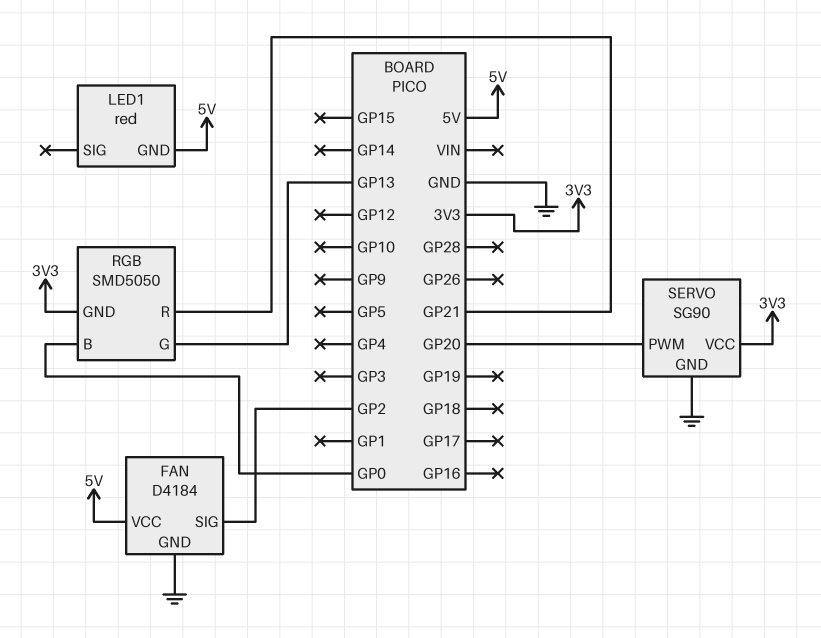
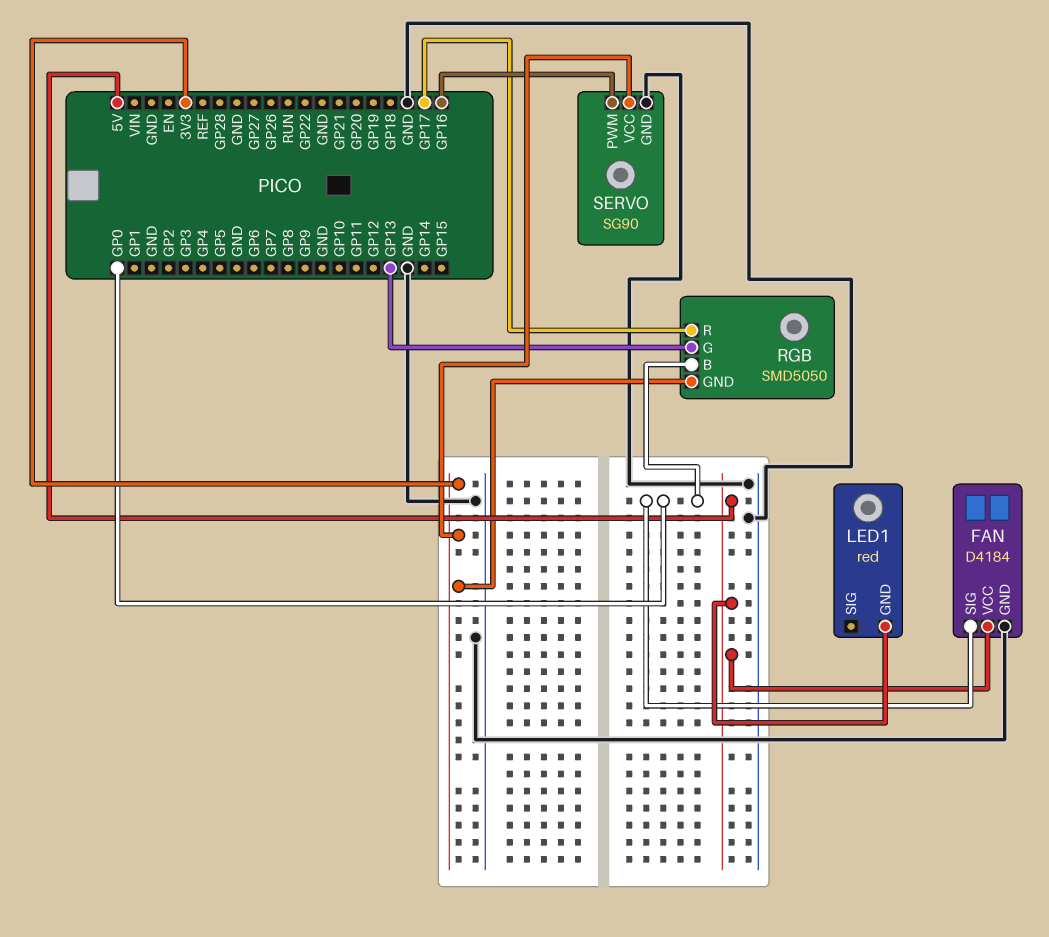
FAN pin SIG: GP2 -> GP0
RGB pin R: GP21 -> GP17
SERVO pin PWM: GP20 -> GP16

